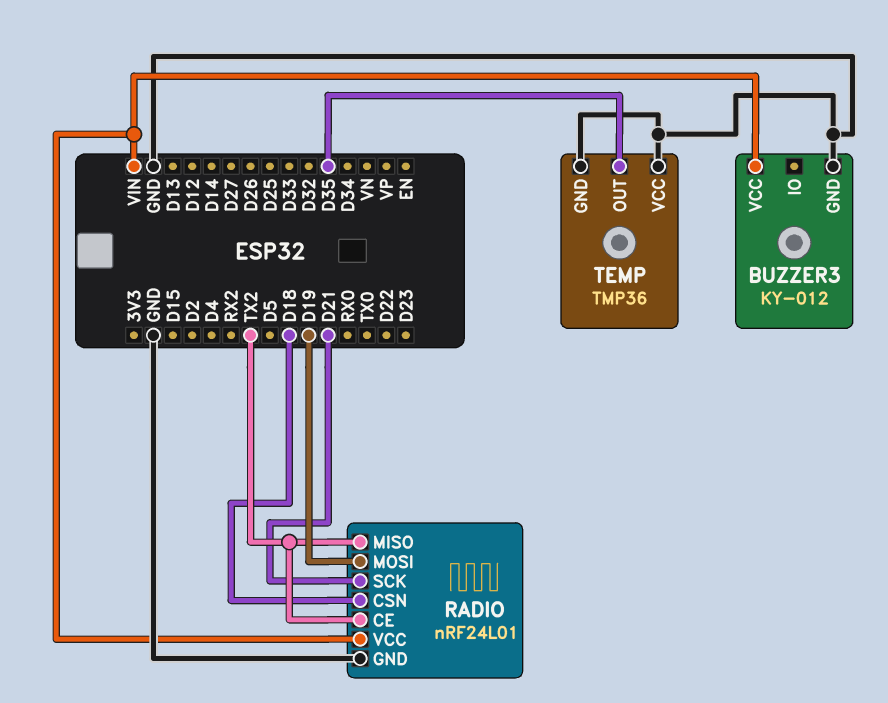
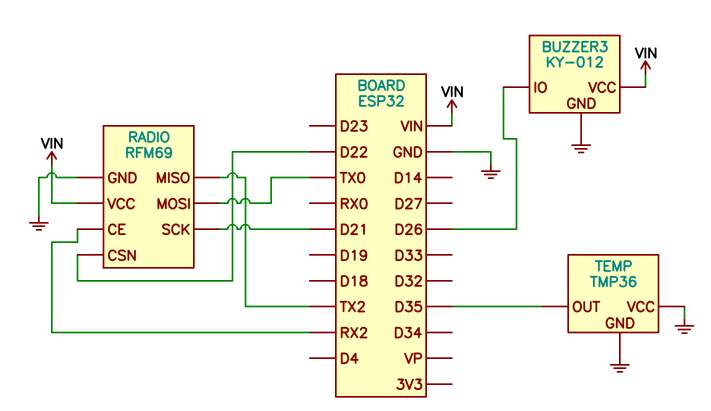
BUZZER3 pin IO: none -> D26
RADIO: nRF24L01 -> RFM69
RADIO pin CE: TX2 -> RX2
RADIO pin CSN: D18 -> D22
RADIO pin MOSI: D19 -> TX0

